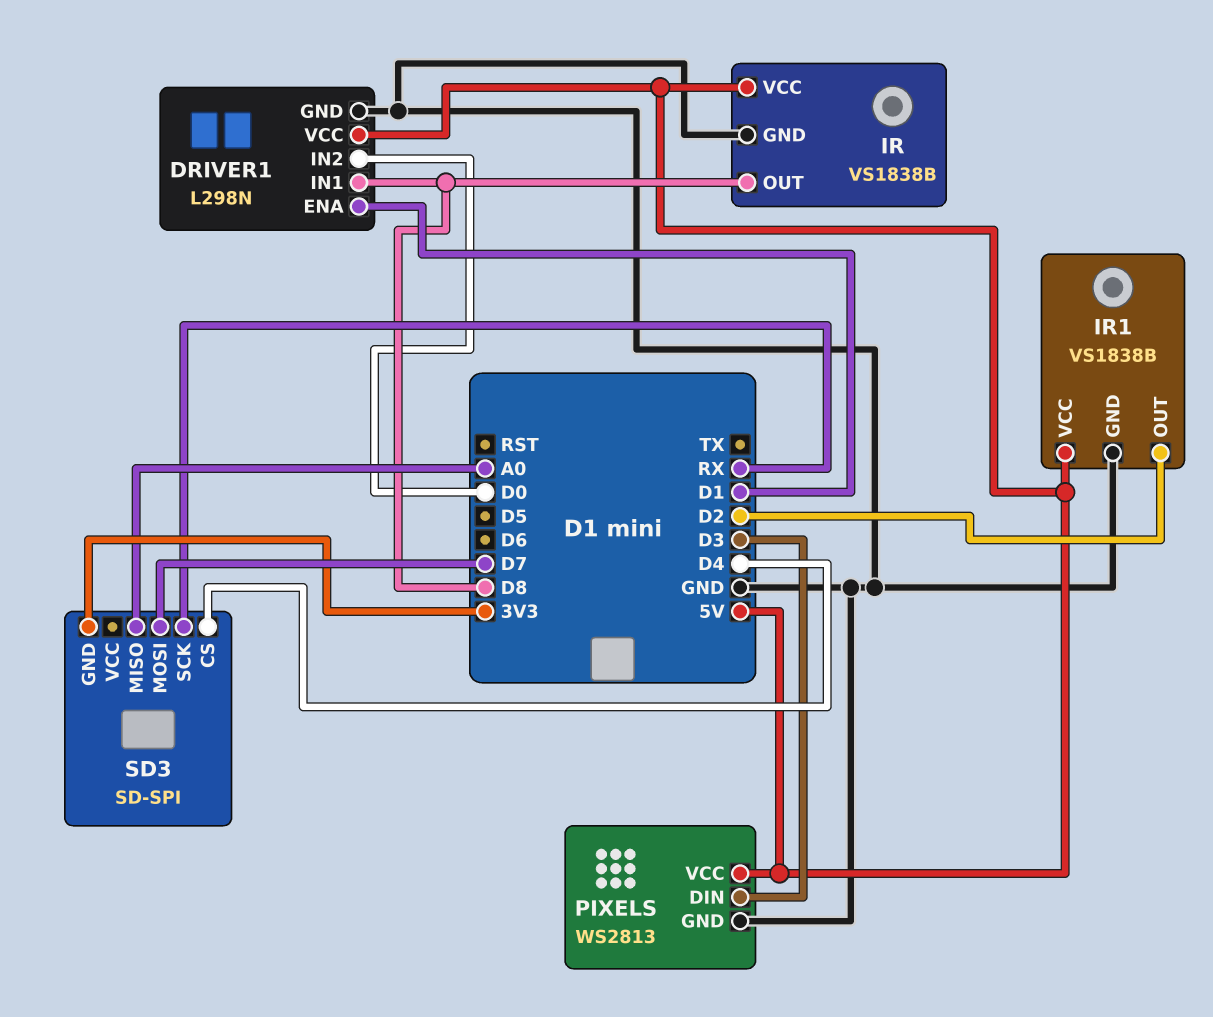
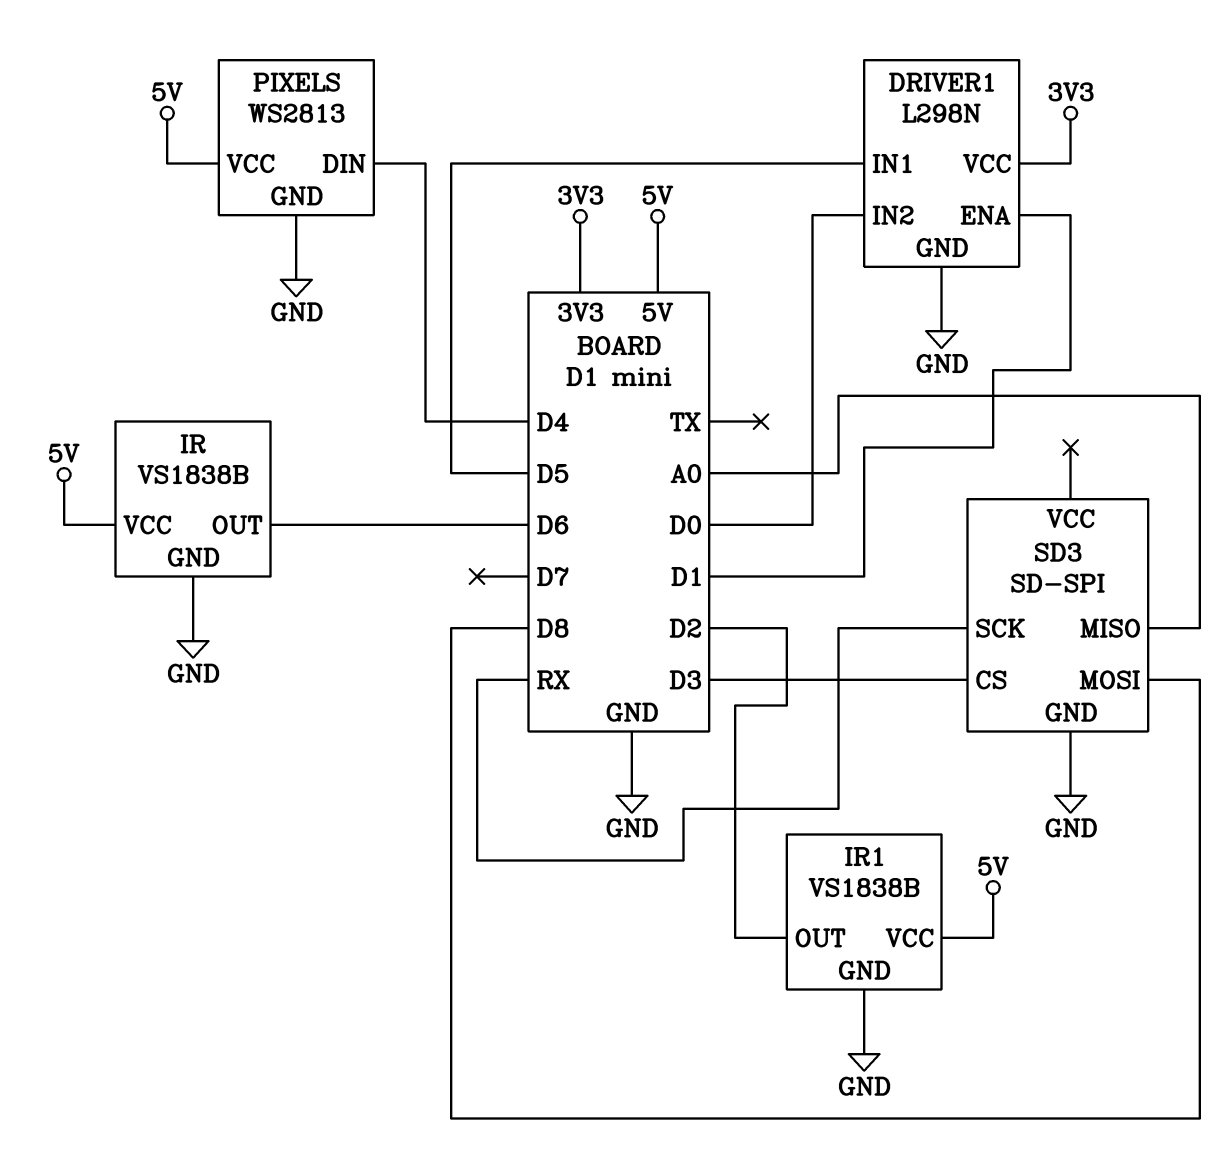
DRIVER1 pin IN1: D8 -> D5
DRIVER1 pin VCC: 5V -> 3V3
IR pin OUT: D8 -> D6
PIXELS pin DIN: D3 -> D4
SD3 pin CS: D4 -> D3
SD3 pin GND: 3V3 -> GND
SD3 pin MOSI: D7 -> D8

